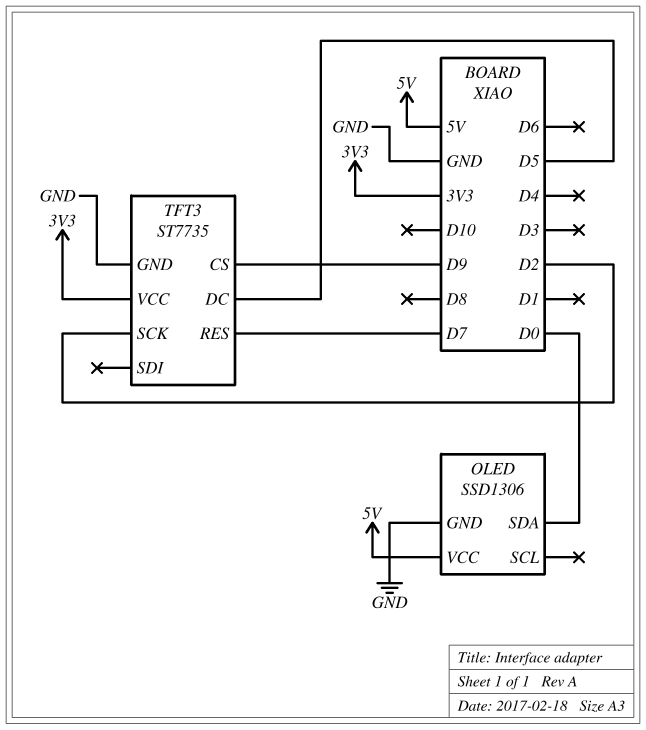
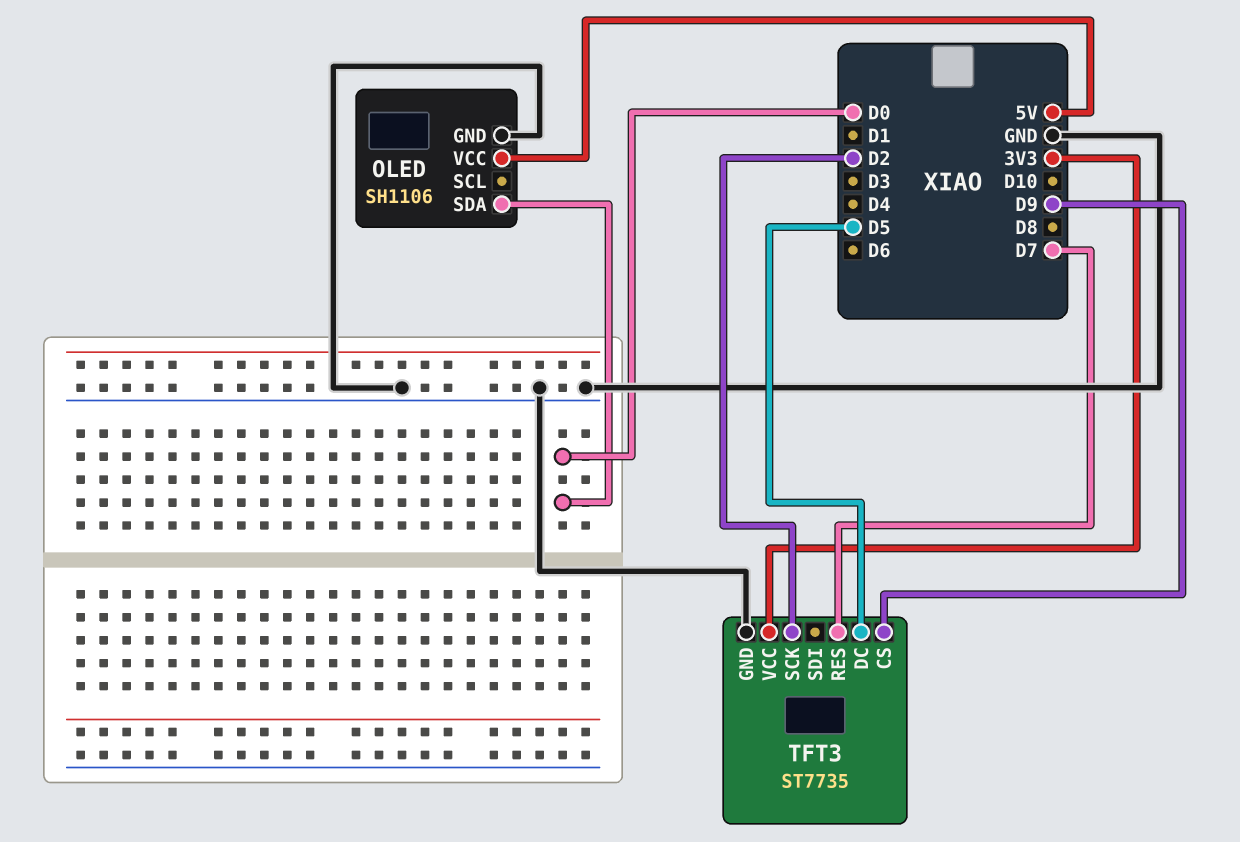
OLED: SSD1306 -> SH1106

